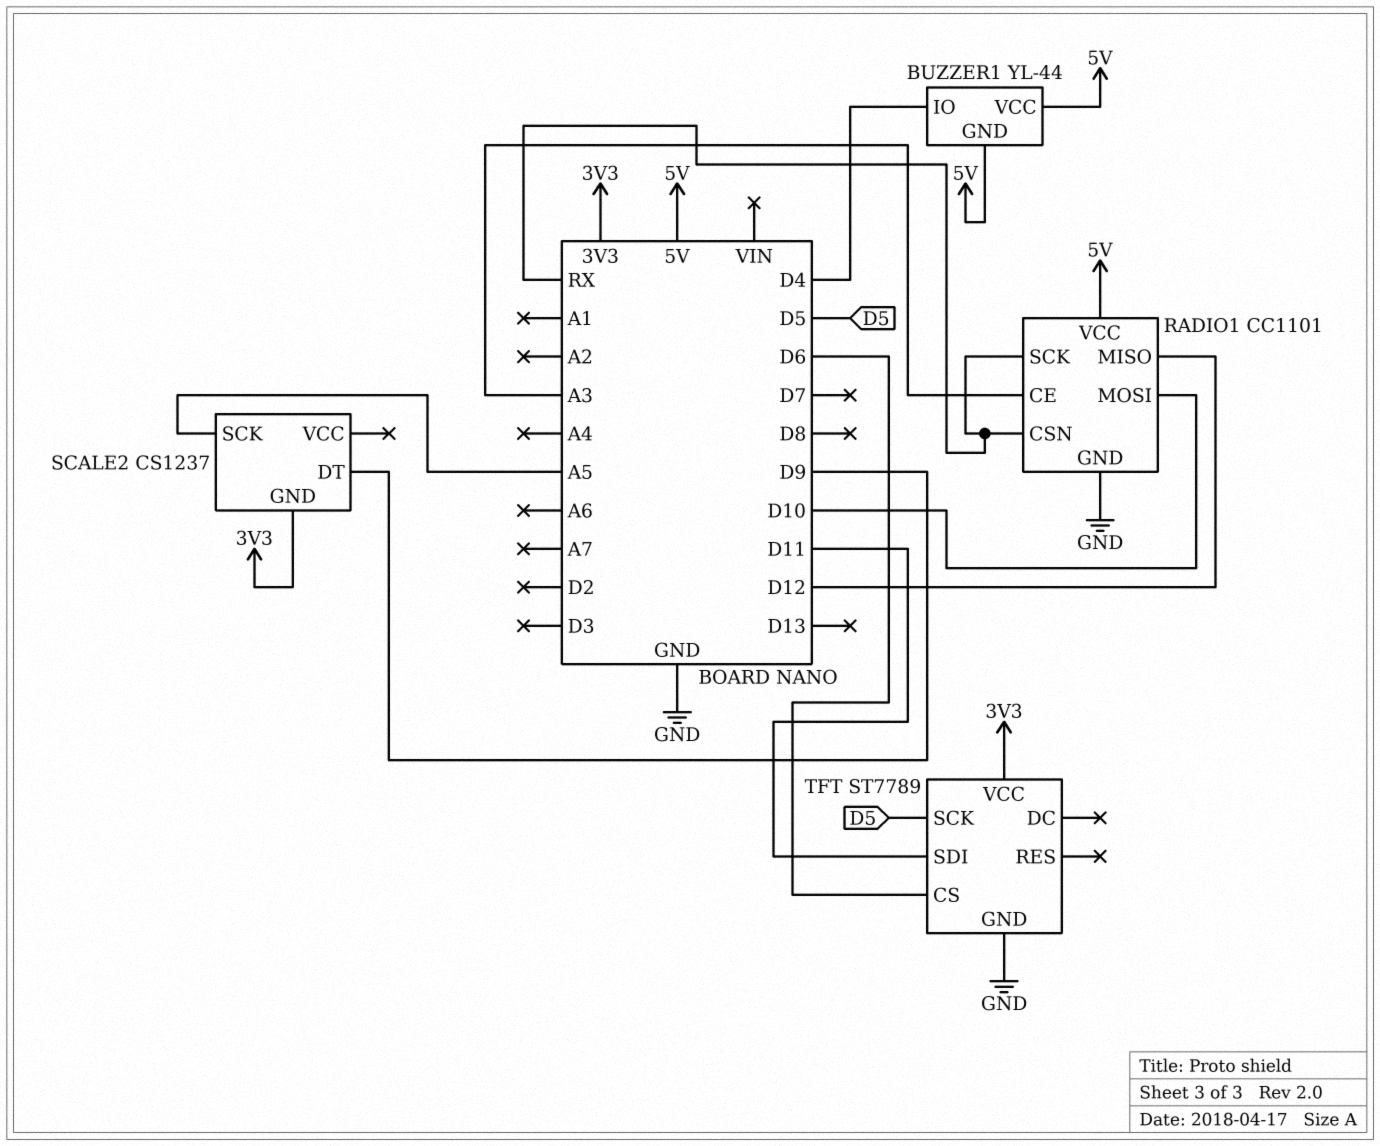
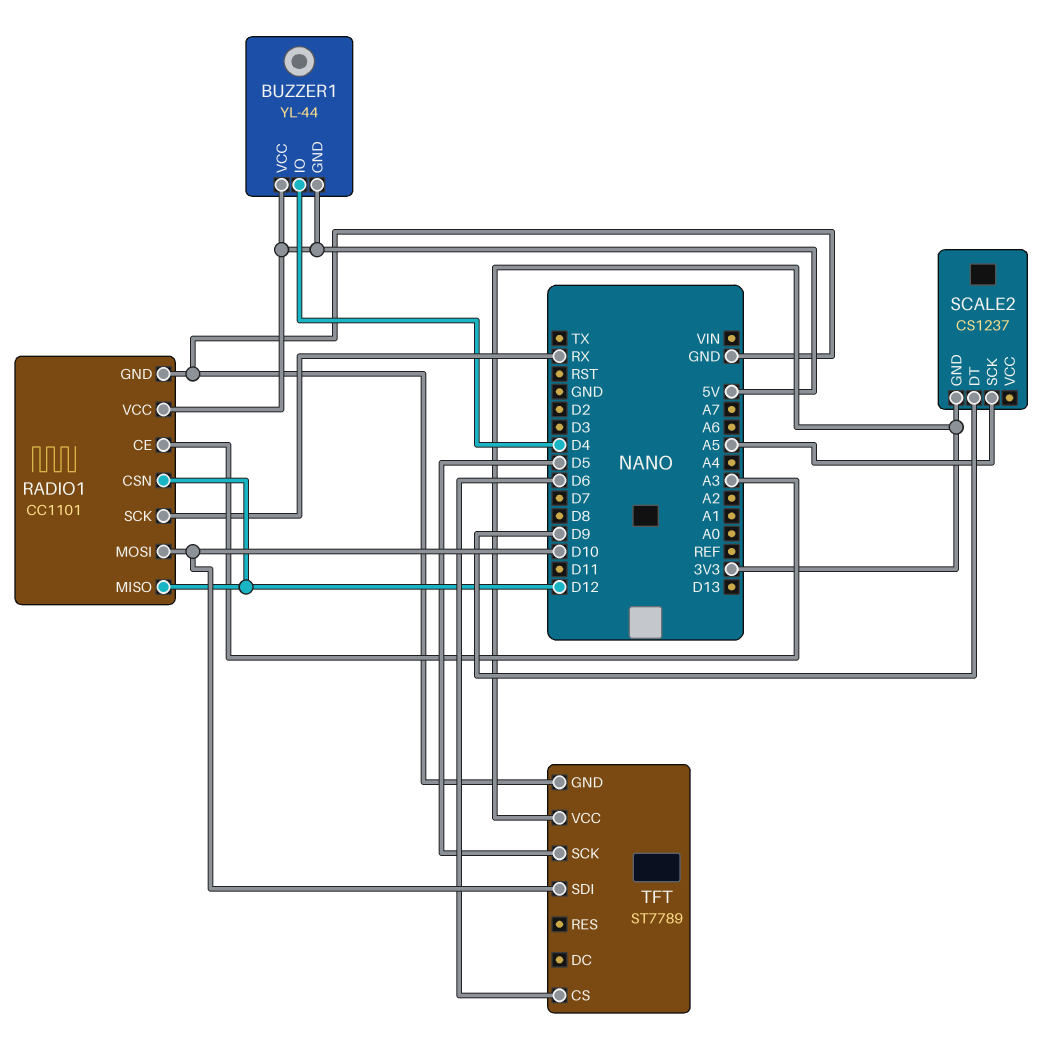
RADIO1 pin CSN: RX -> D12
TFT pin SDI: D11 -> D10

